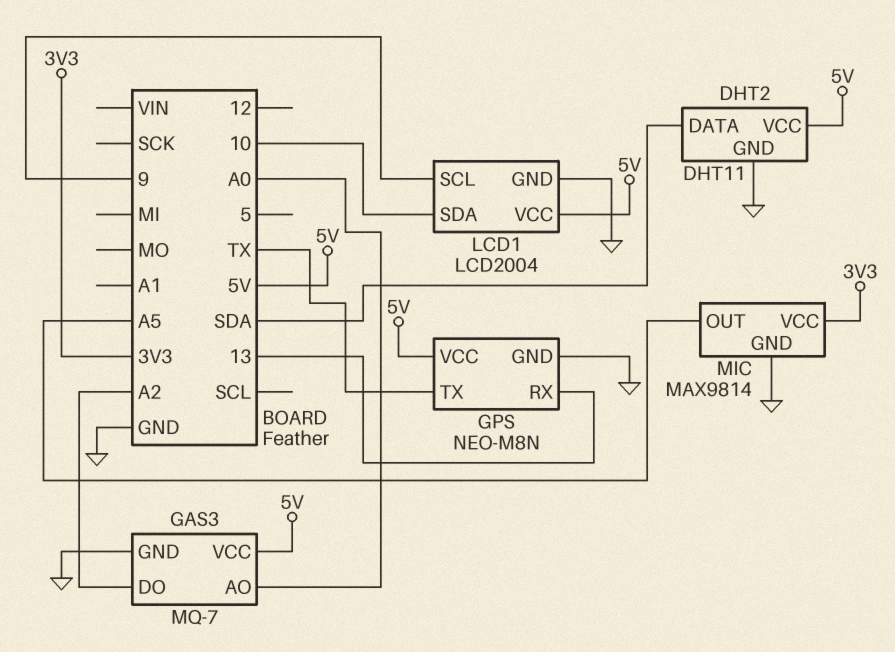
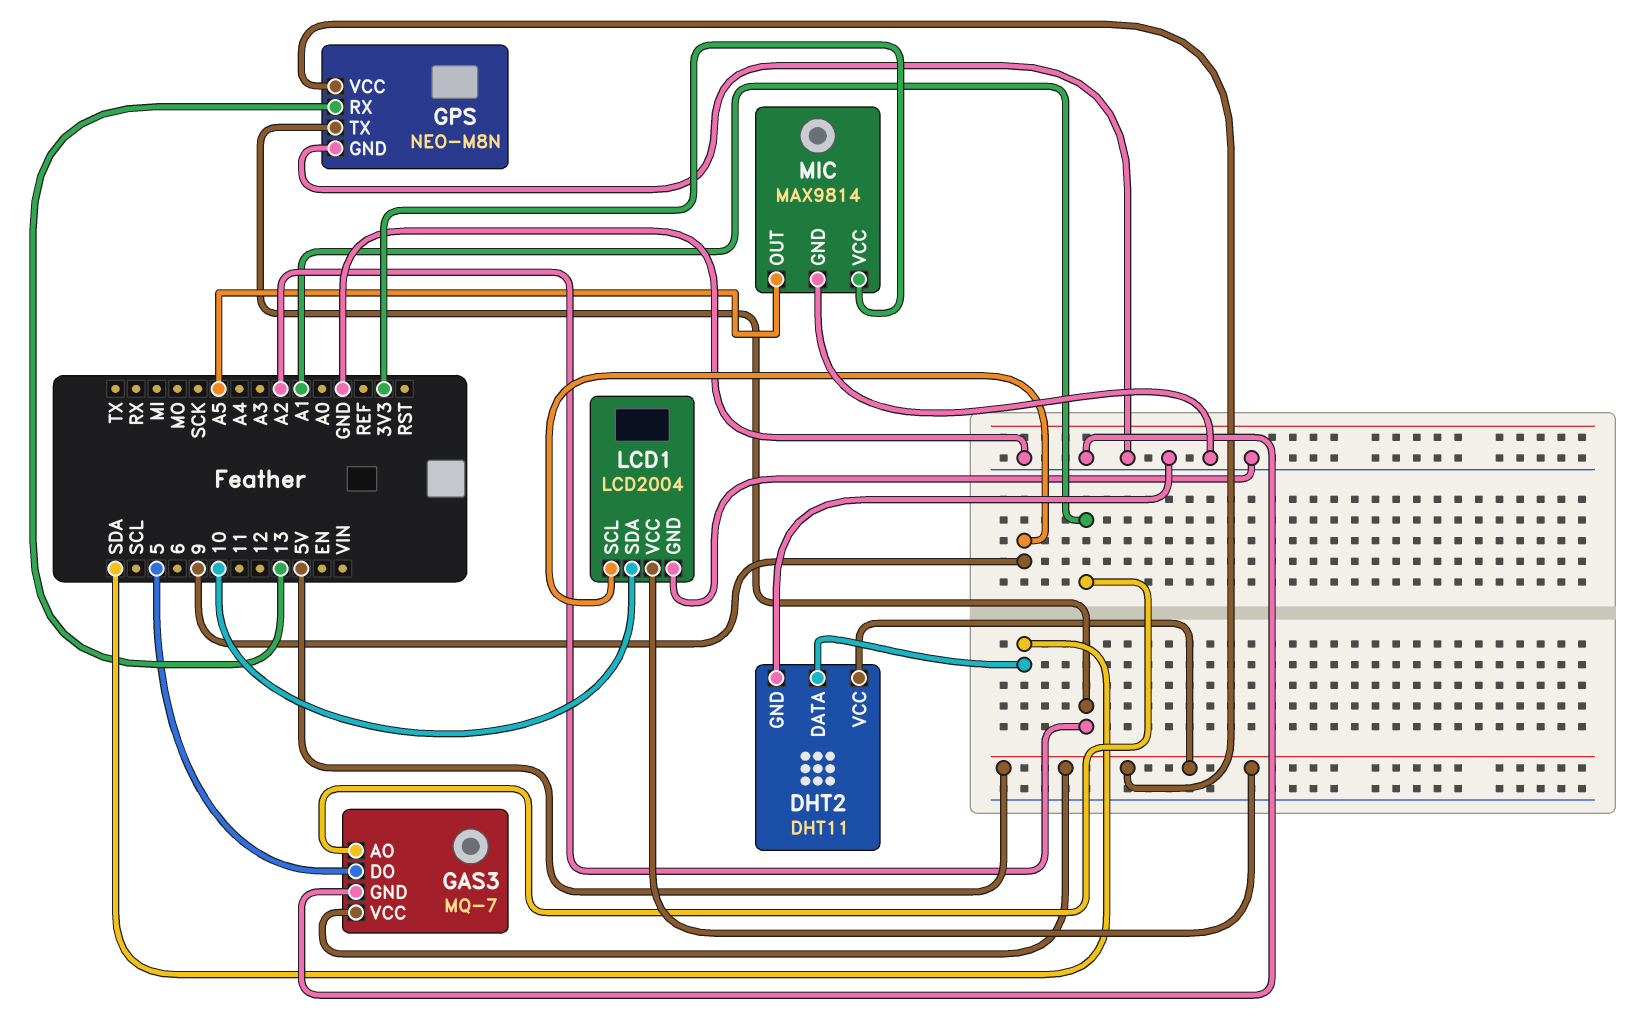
GAS3 pin AO: A0 -> A1
GAS3 pin DO: A2 -> 5
GPS pin TX: TX -> A2

